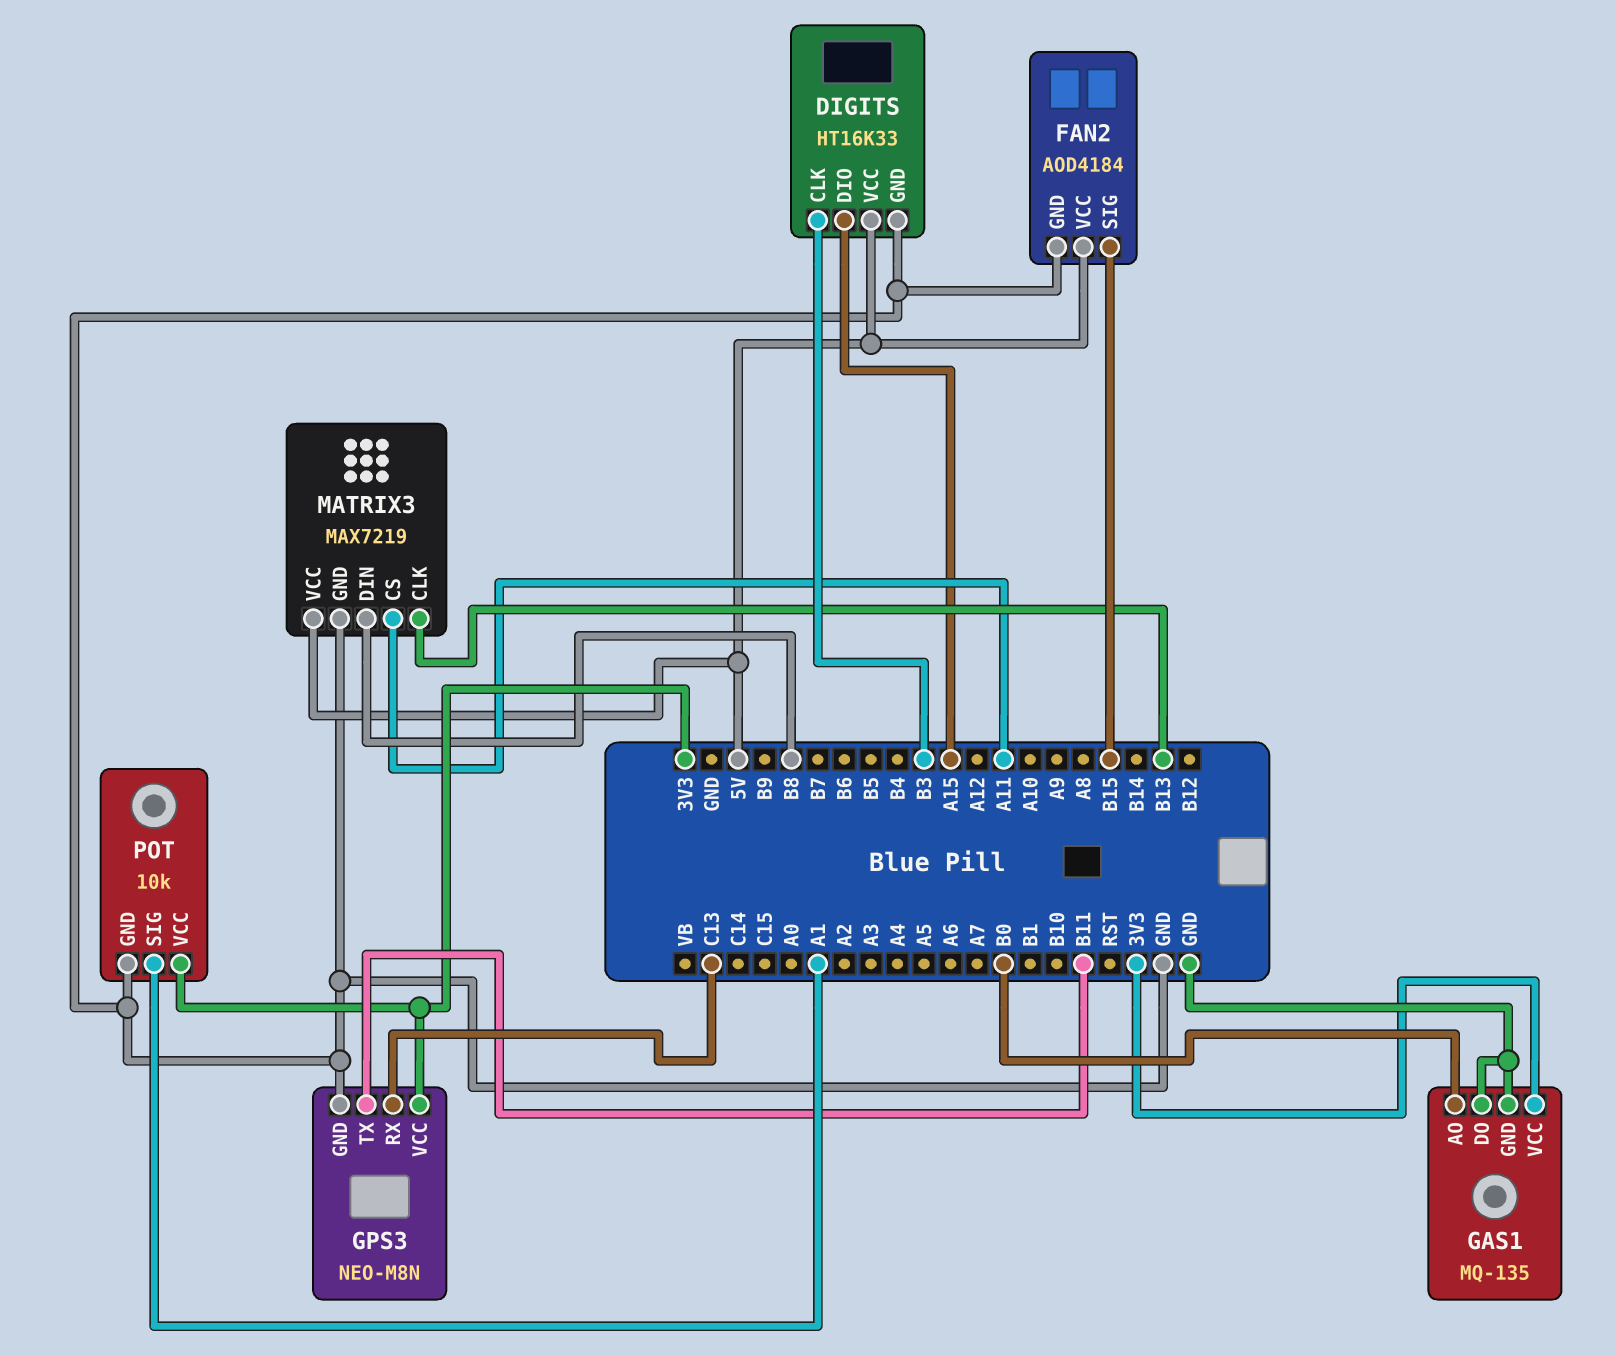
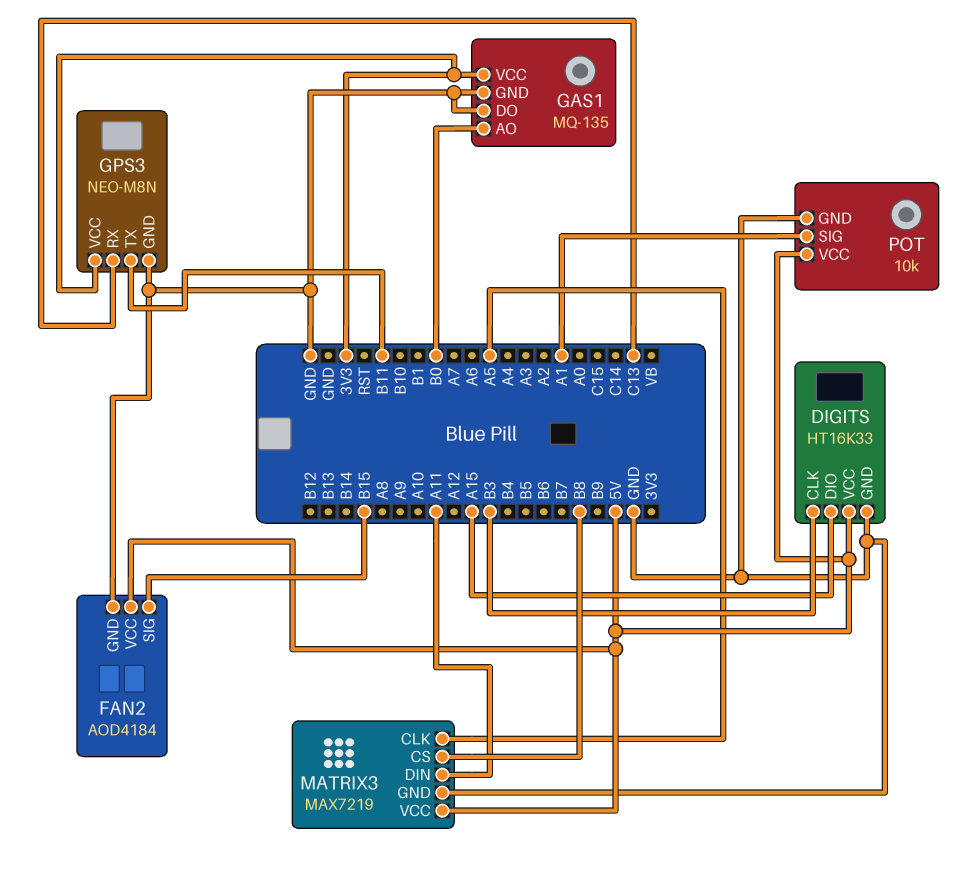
MATRIX3 pin CLK: B13 -> A5
MATRIX3 pin CS: A11 -> B8
MATRIX3 pin DIN: B8 -> A11
POT pin VCC: 3V3 -> 5V

